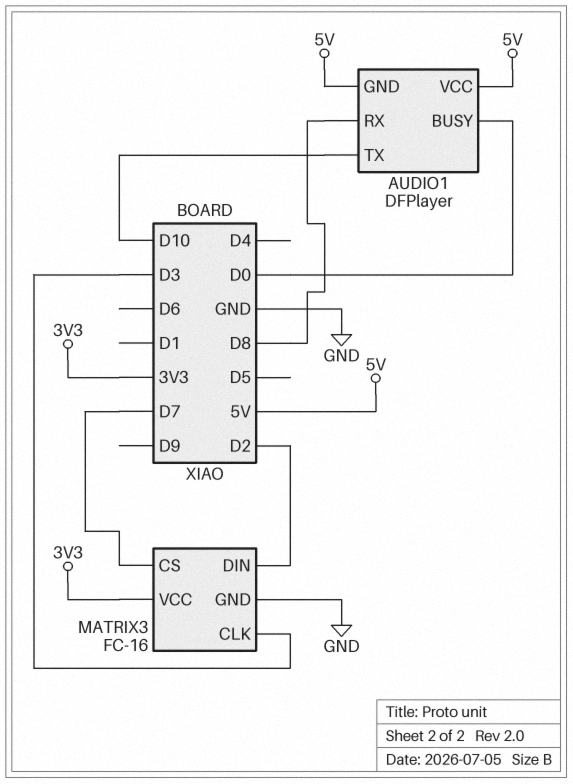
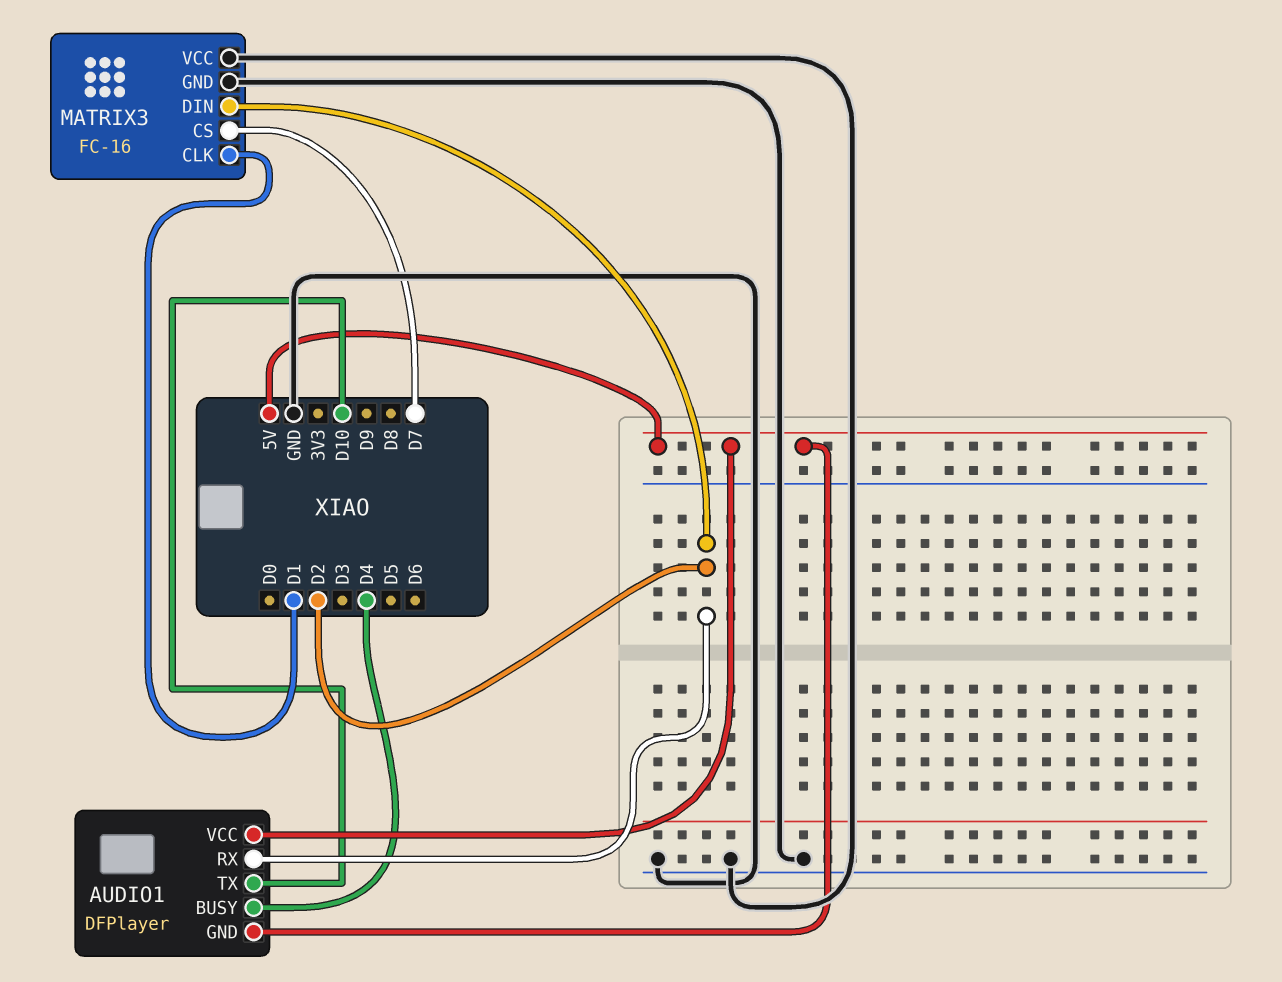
AUDIO1 pin BUSY: D0 -> D4
AUDIO1 pin RX: D8 -> D2
MATRIX3 pin CLK: D3 -> D1
MATRIX3 pin VCC: 3V3 -> GND

